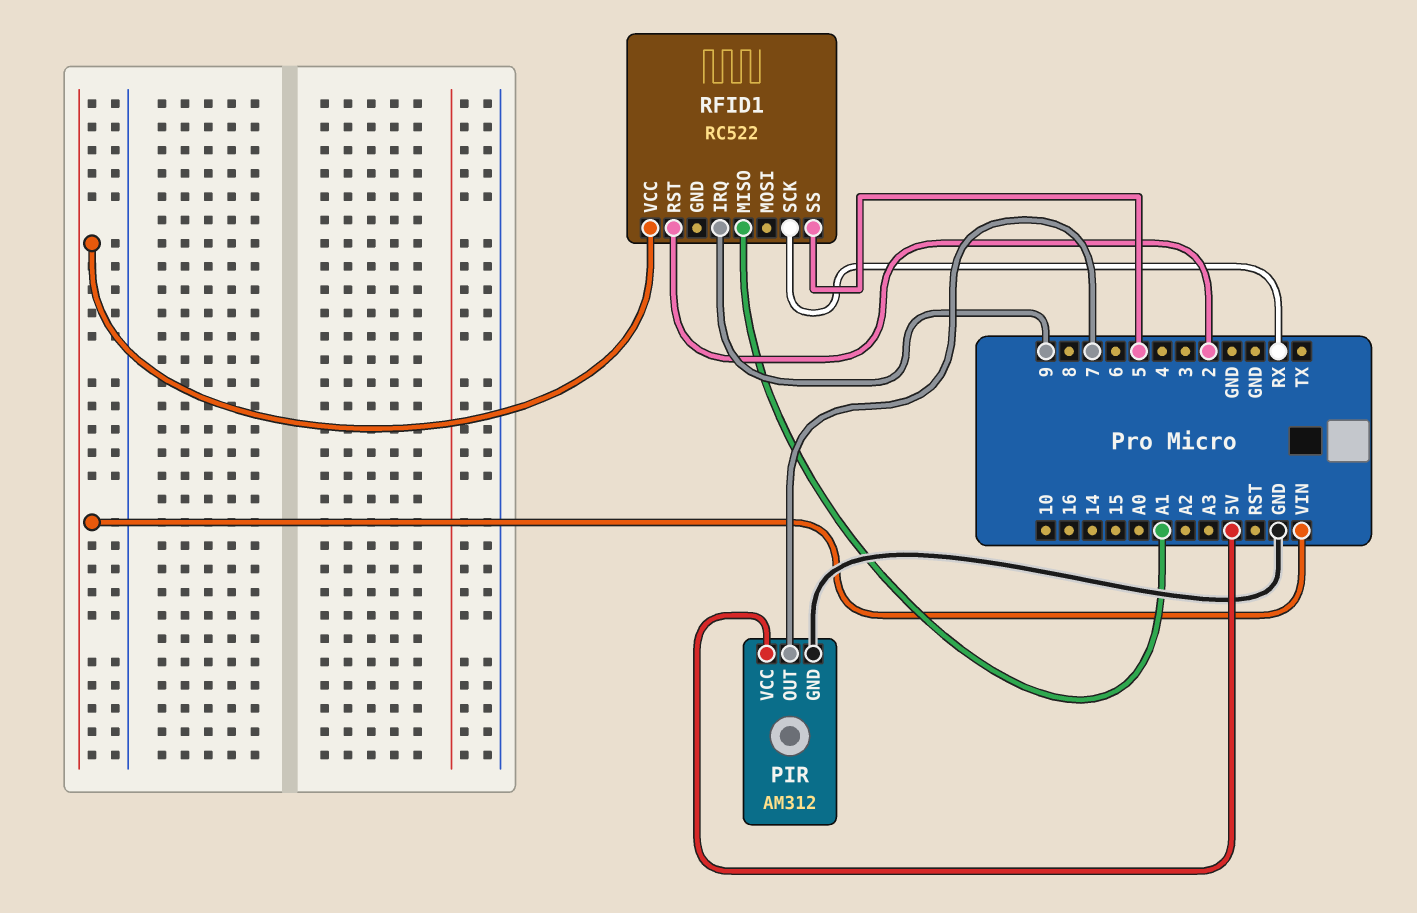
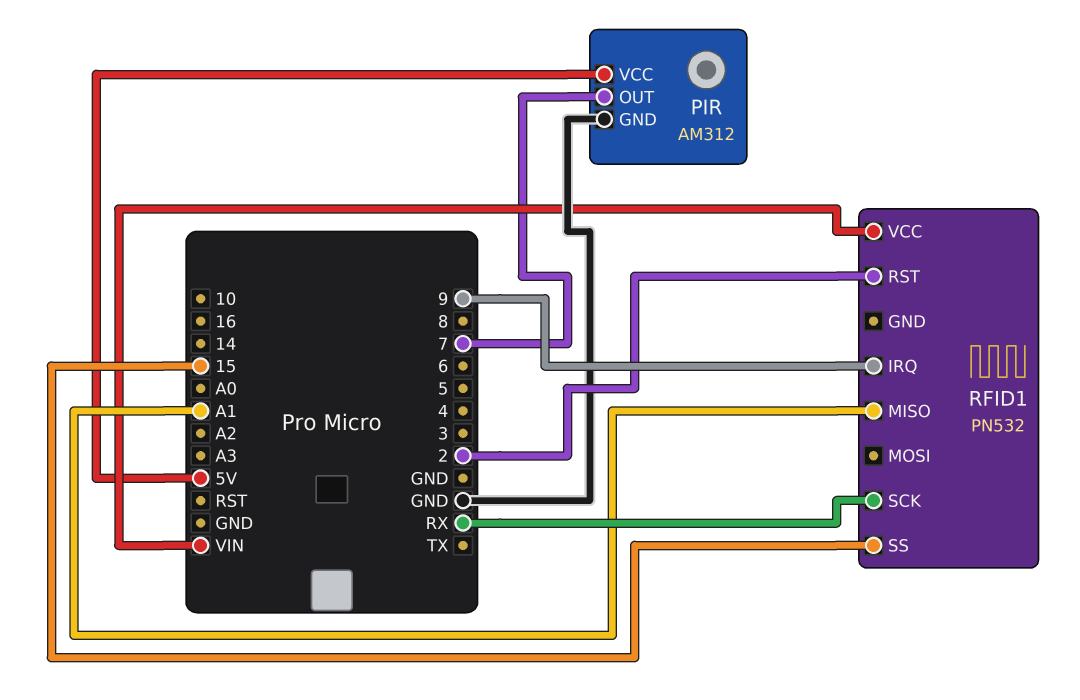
RFID1: RC522 -> PN532
RFID1 pin SS: 5 -> 15

